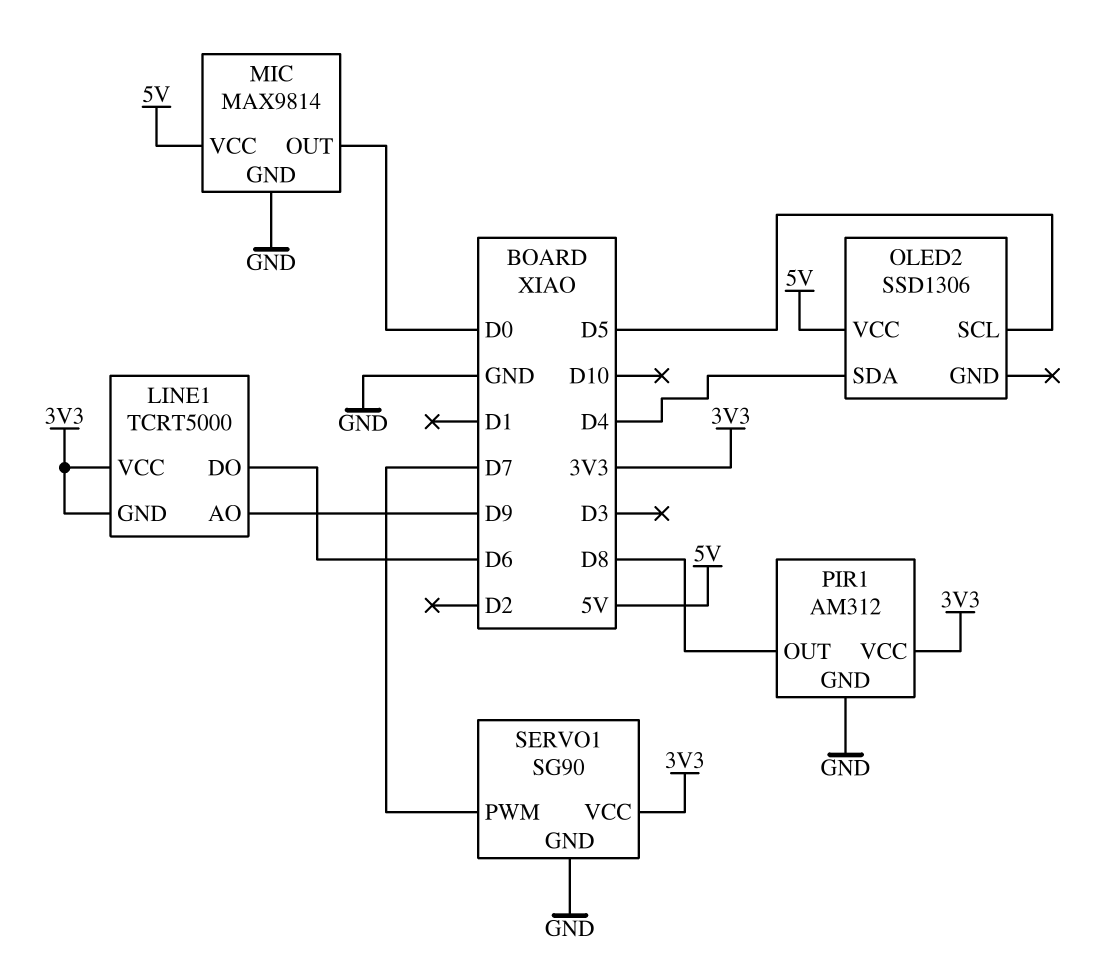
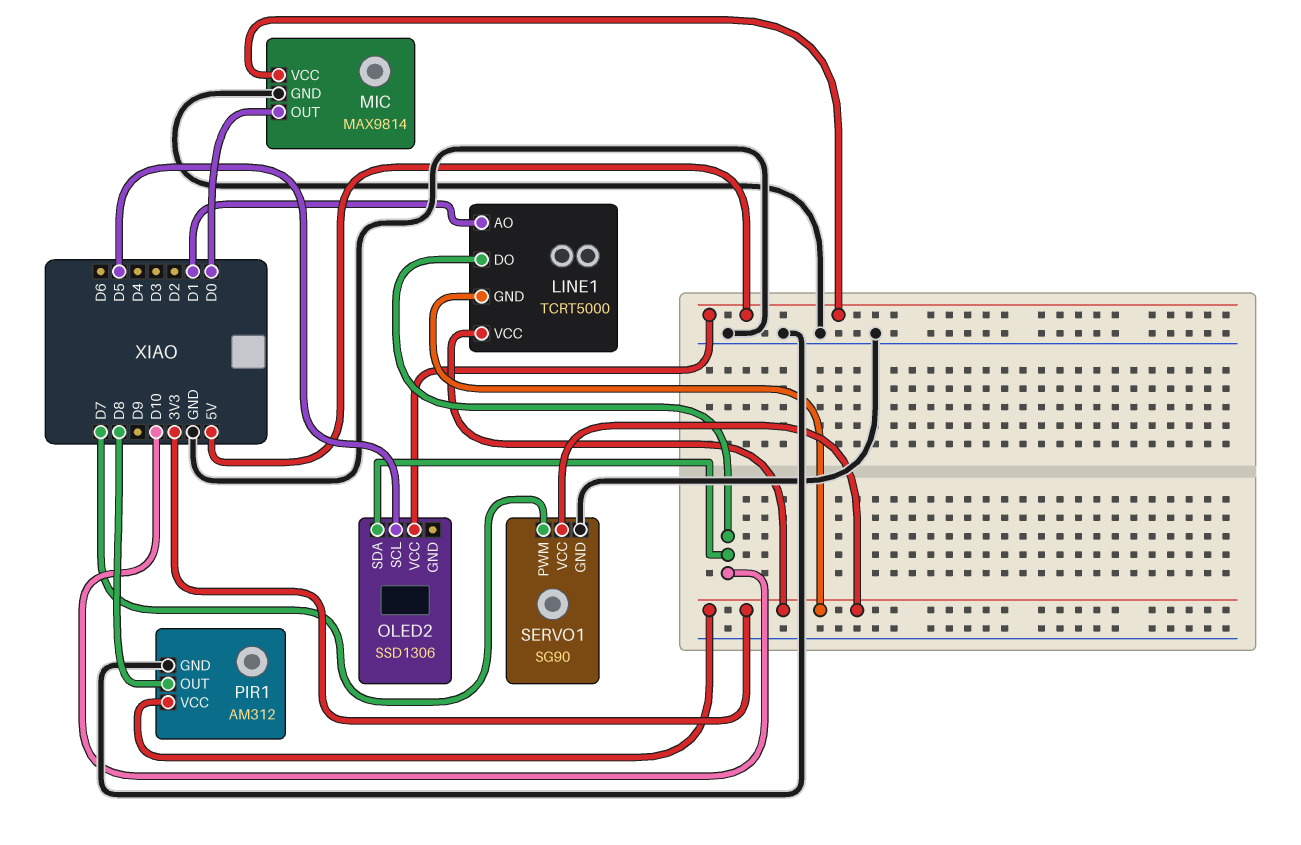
LINE1 pin AO: D9 -> D1
LINE1 pin DO: D6 -> D10
OLED2 pin SDA: D4 -> D10

